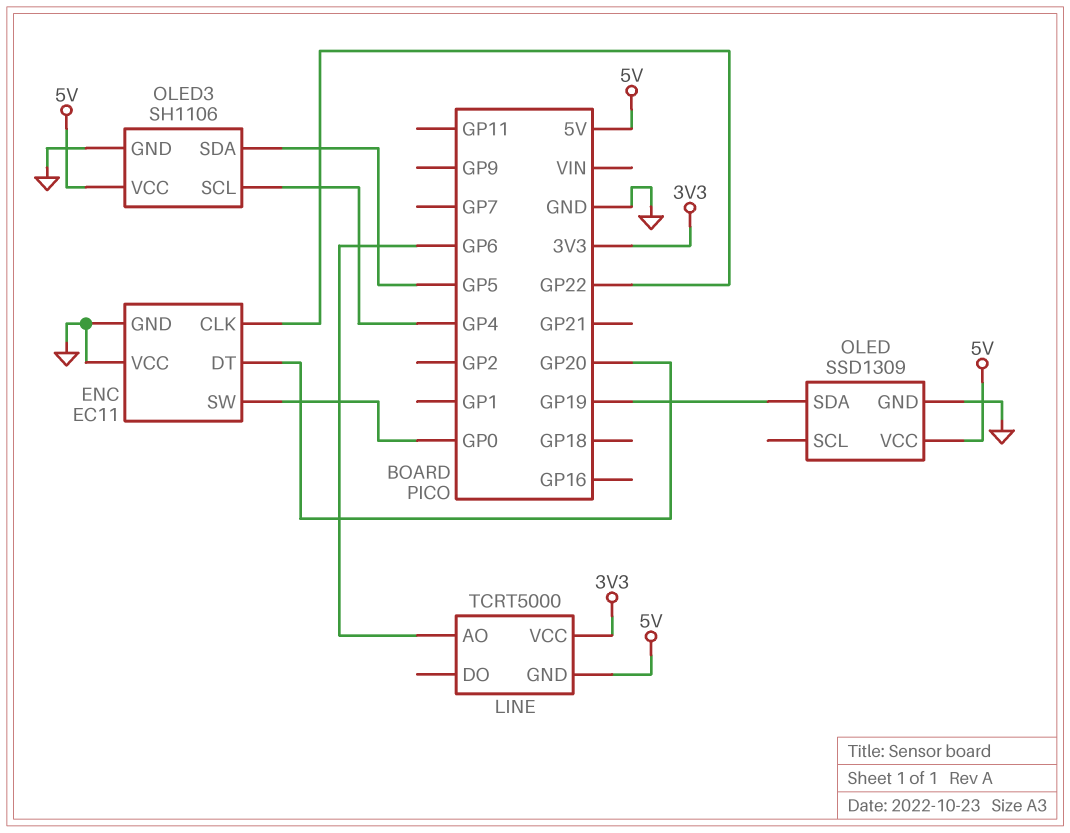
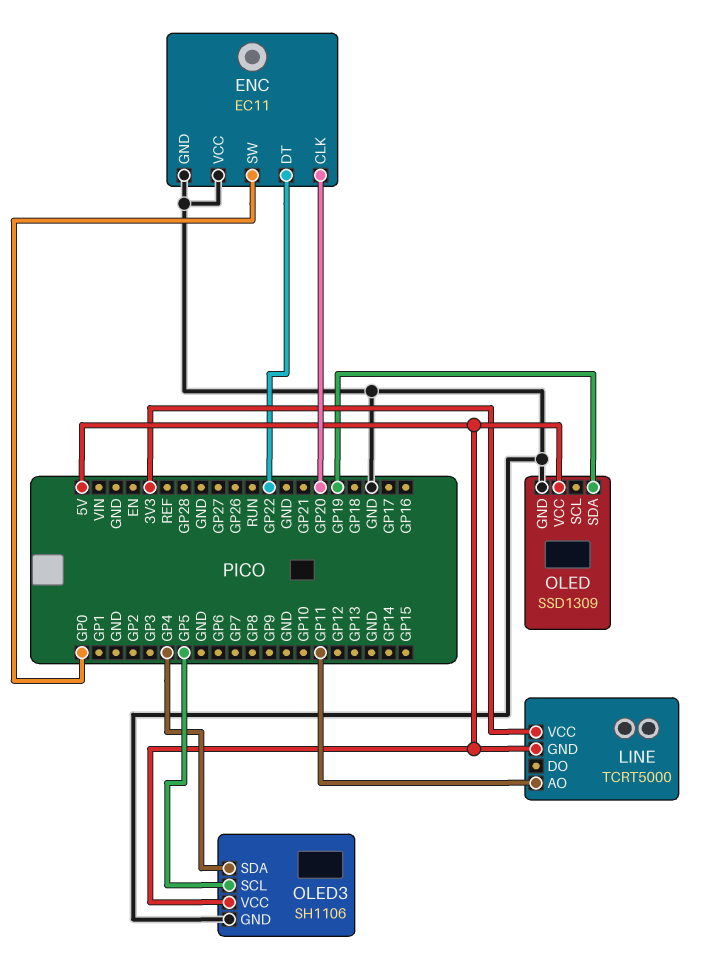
ENC pin CLK: GP22 -> GP20
ENC pin DT: GP20 -> GP22
LINE pin AO: GP6 -> GP11
OLED3 pin SCL: GP4 -> GP5
OLED3 pin SDA: GP5 -> GP4

